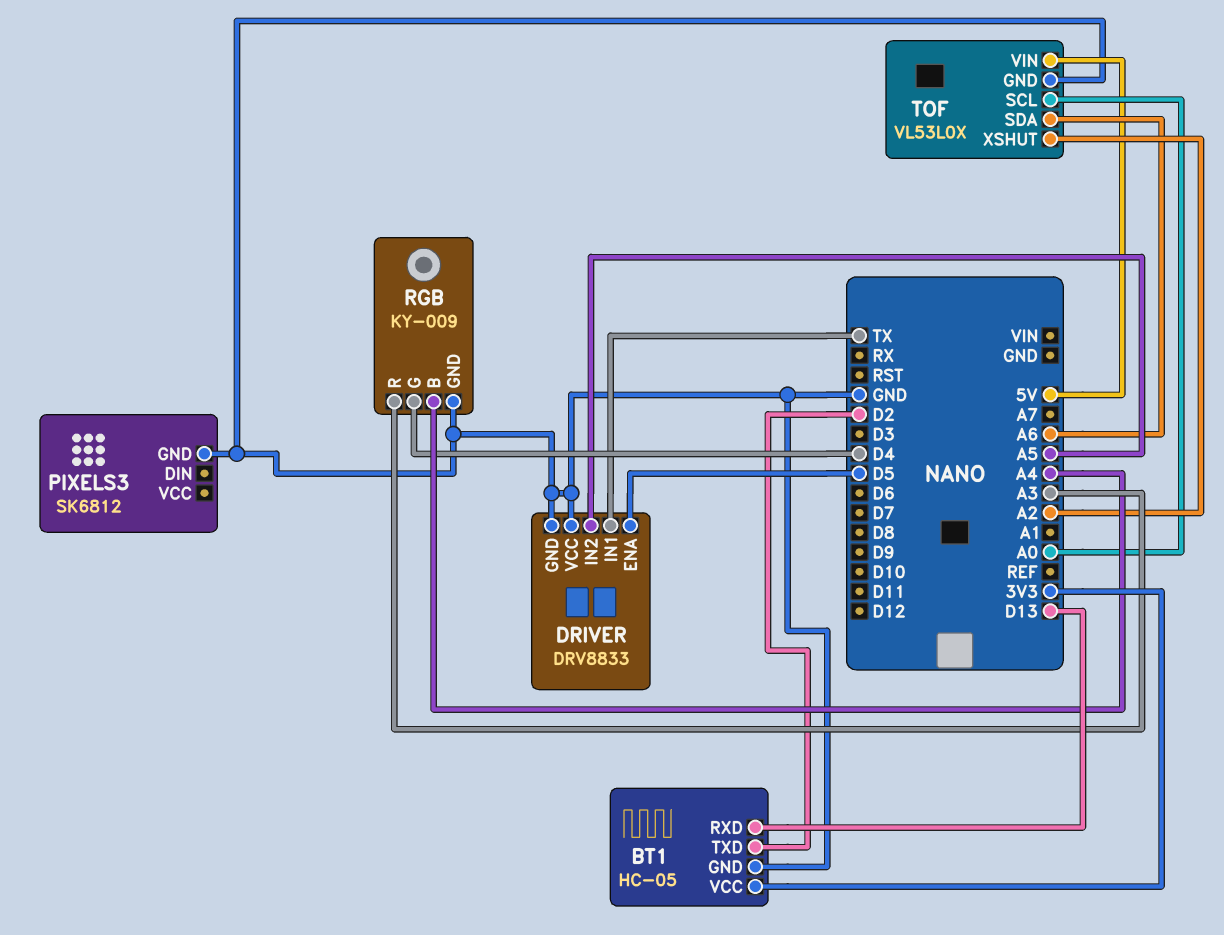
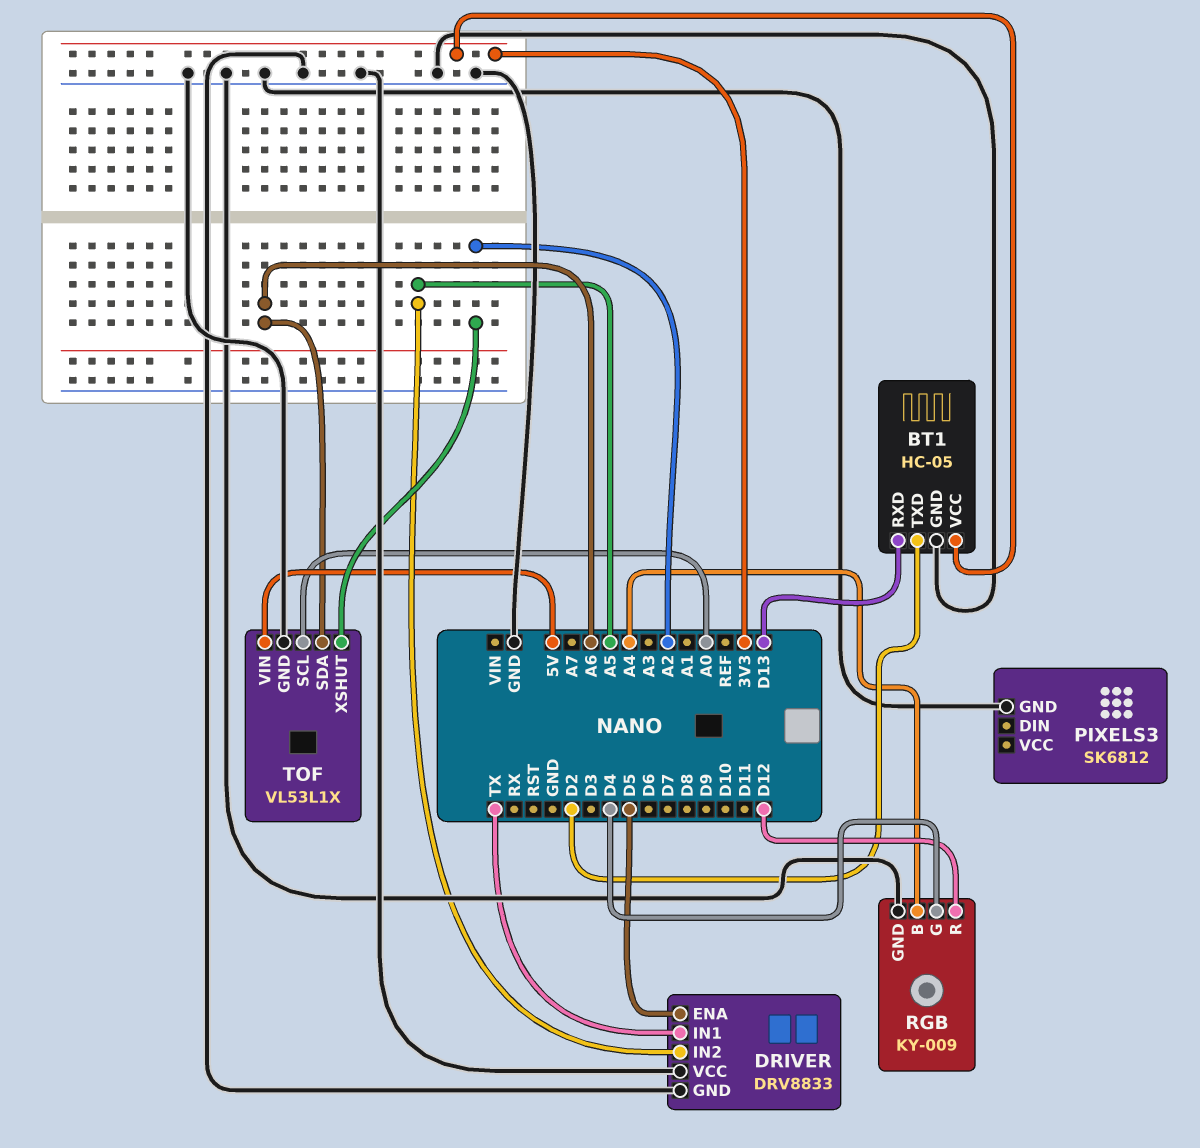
RGB pin R: A3 -> D12
TOF: VL53L0X -> VL53L1X

